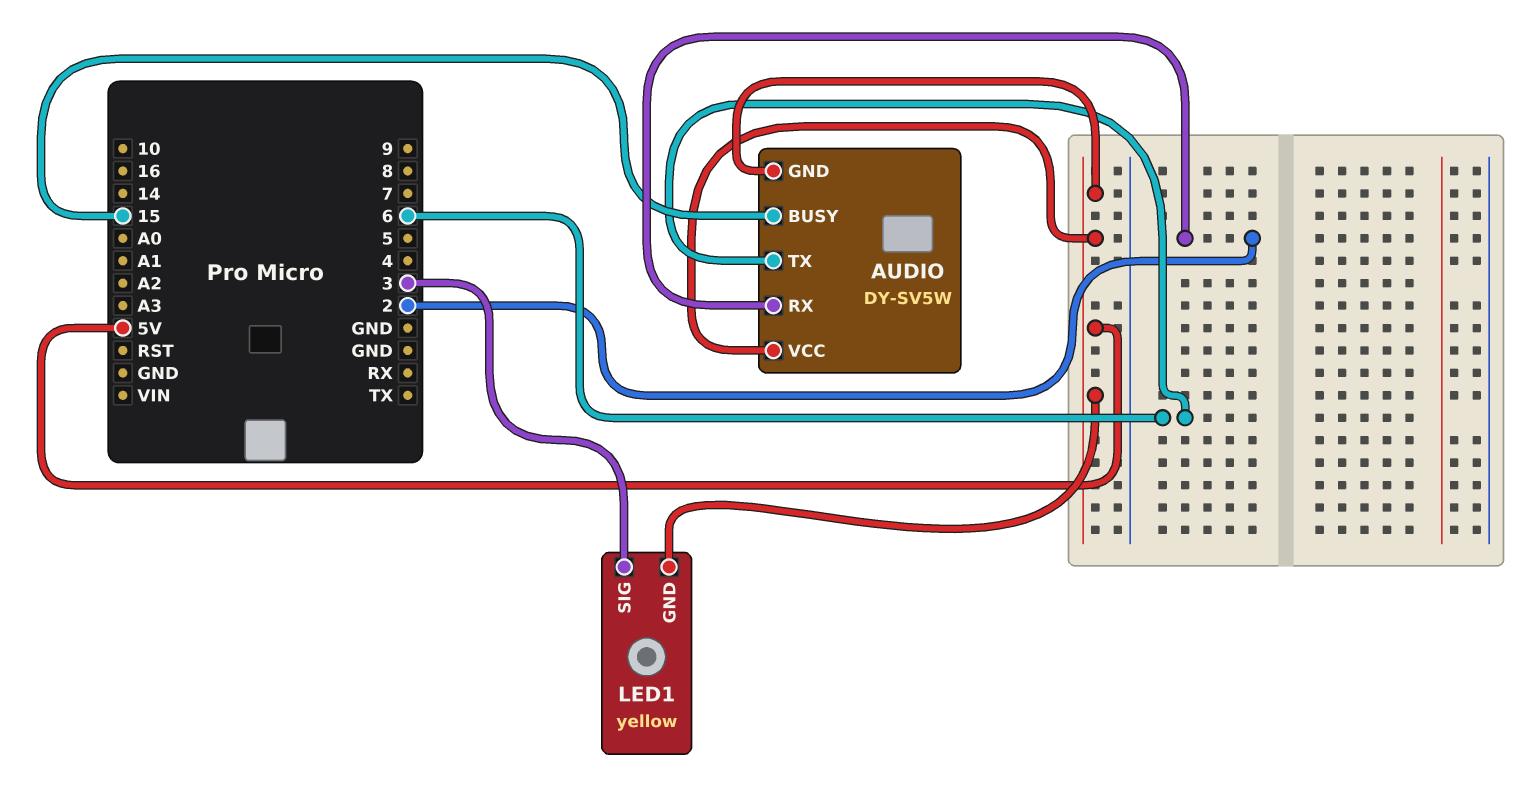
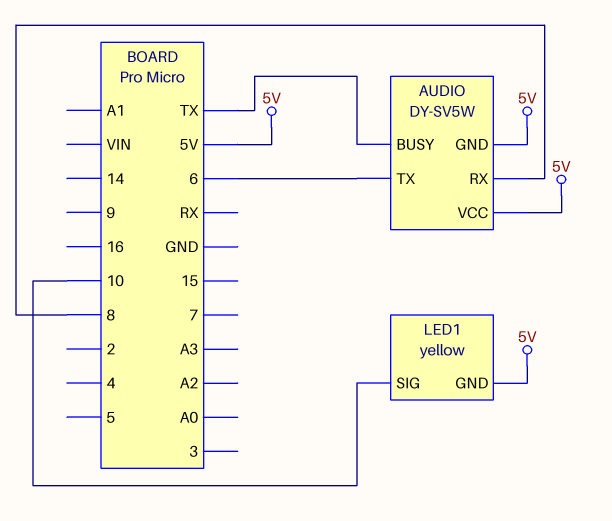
AUDIO pin BUSY: 15 -> TX
AUDIO pin RX: 2 -> 8
LED1 pin SIG: 3 -> 10

